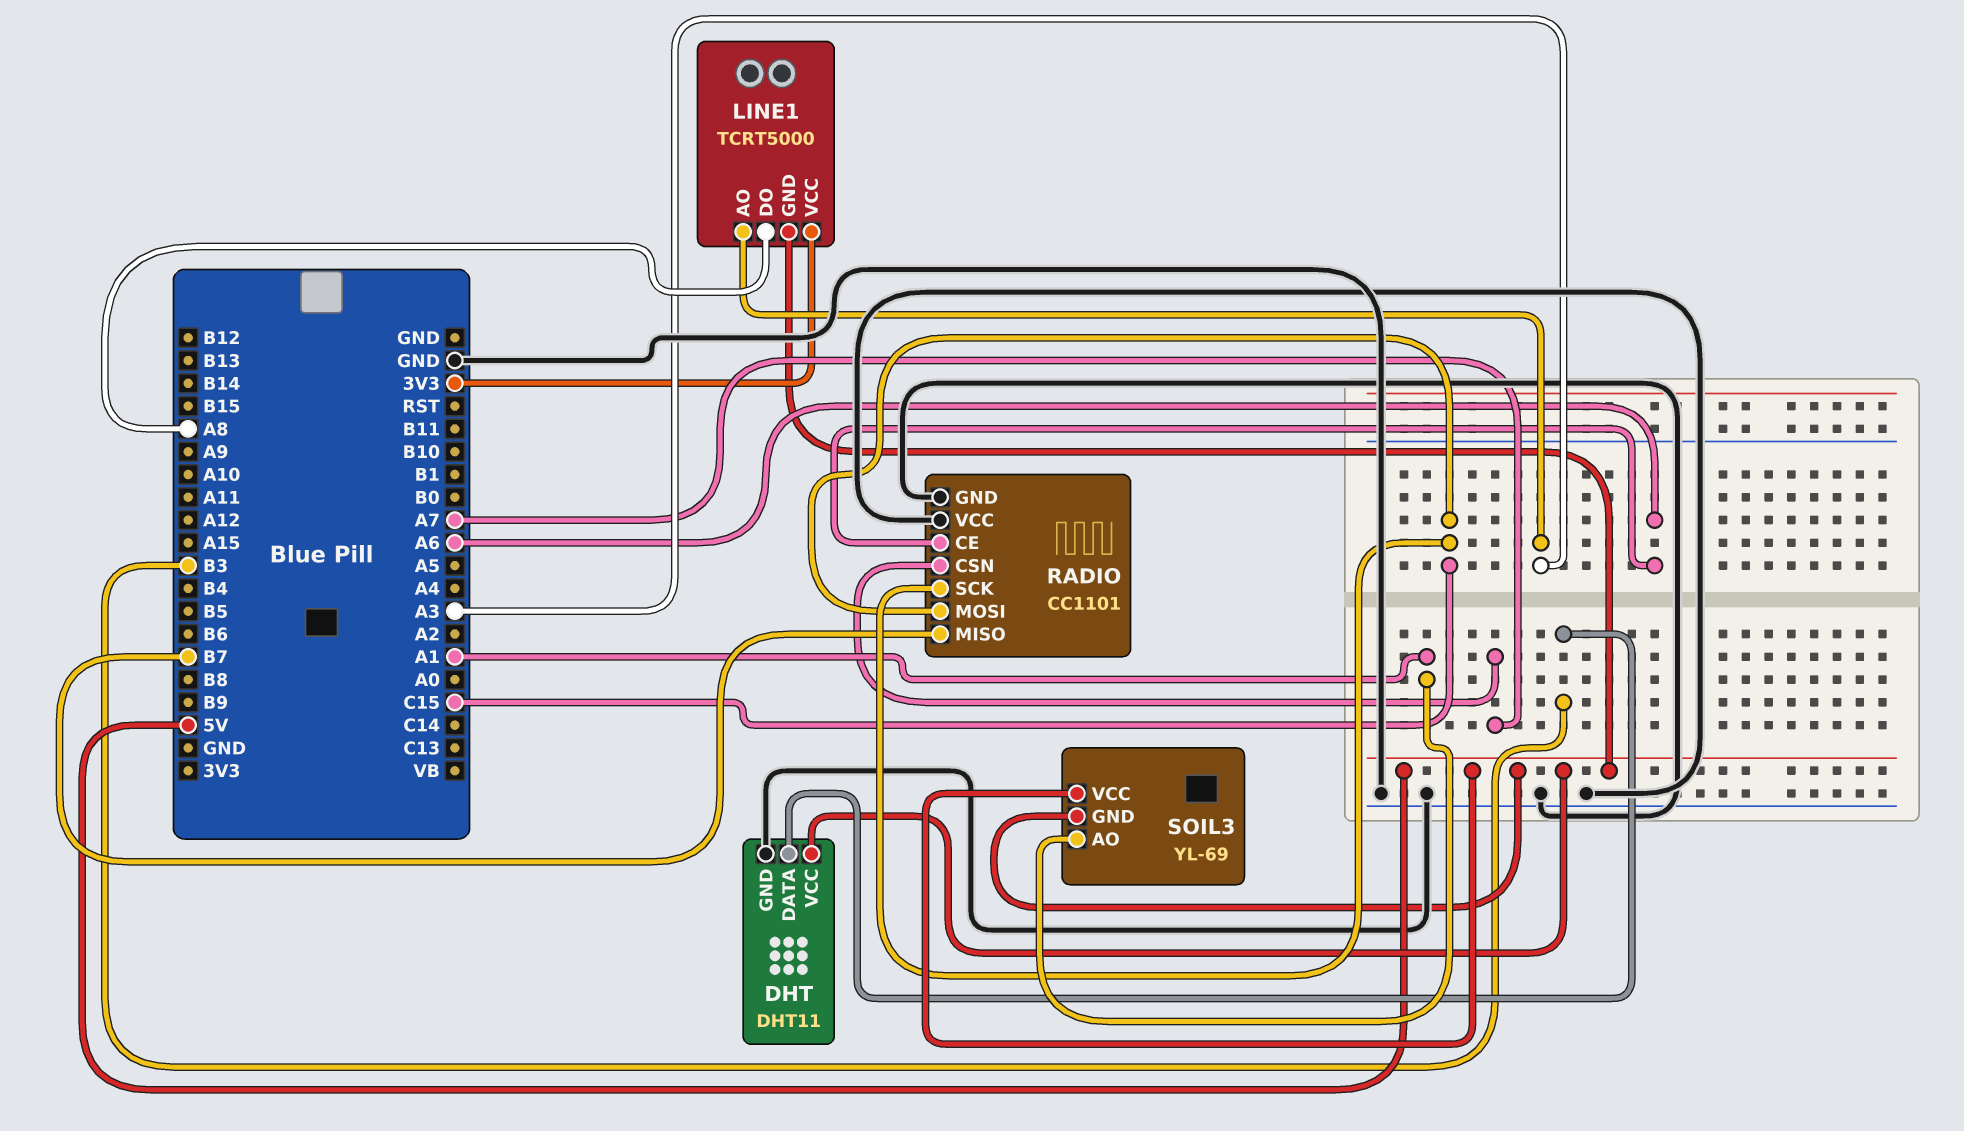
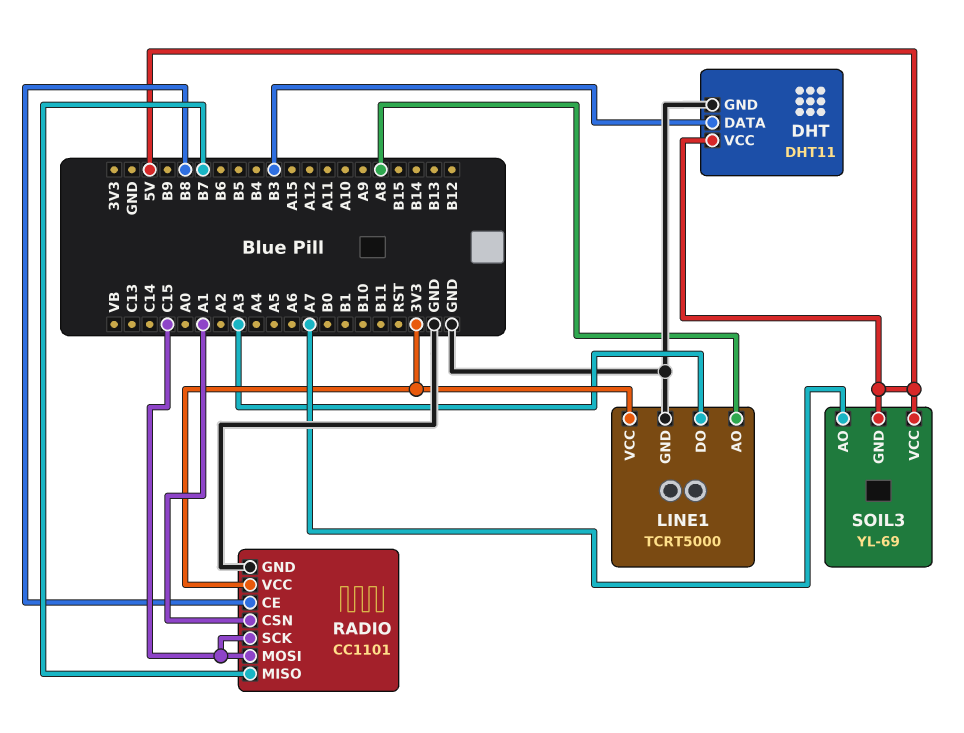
LINE1 pin AO: A3 -> A8
LINE1 pin DO: A8 -> A3
LINE1 pin GND: 5V -> GND
RADIO pin CE: A6 -> B8
RADIO pin CSN: A7 -> A1
RADIO pin VCC: GND -> 3V3
SOIL3 pin AO: A1 -> A7

